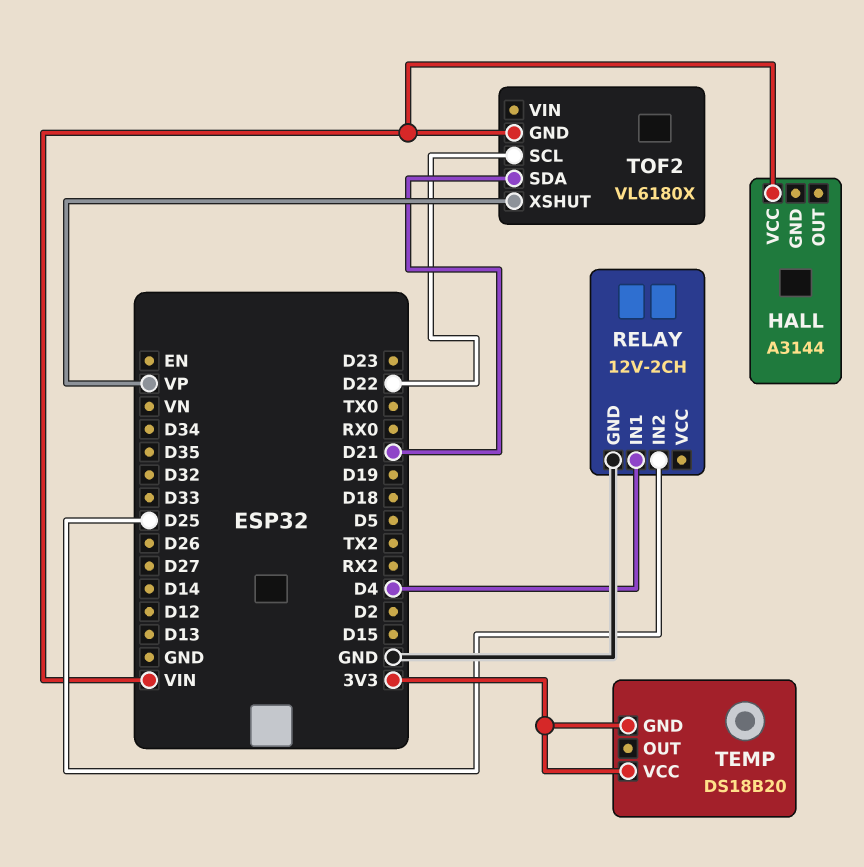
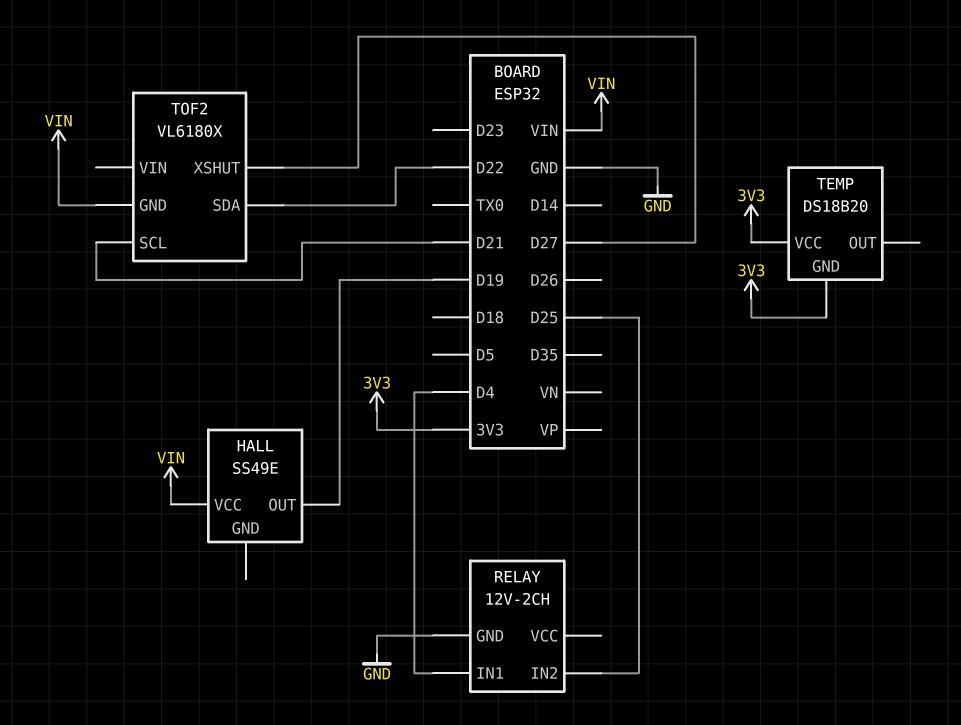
HALL: A3144 -> SS49E
HALL pin OUT: none -> D19
TOF2 pin SCL: D22 -> D21
TOF2 pin SDA: D21 -> D22
TOF2 pin XSHUT: VP -> D27

